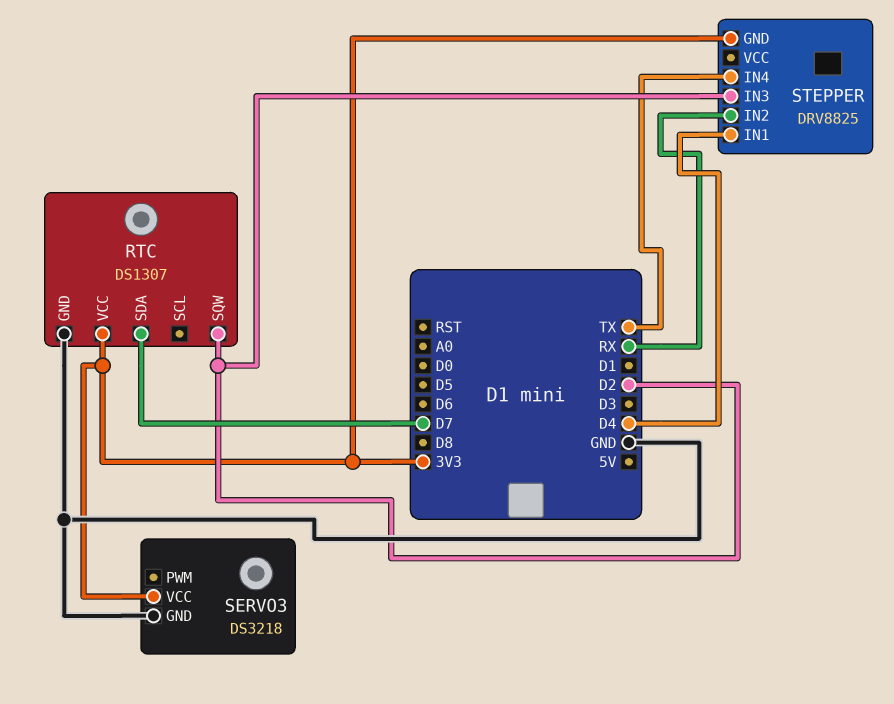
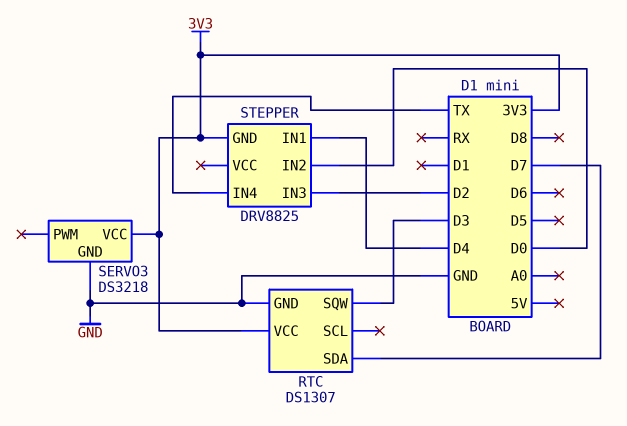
RTC pin SQW: D2 -> D3
STEPPER pin IN2: RX -> D0

